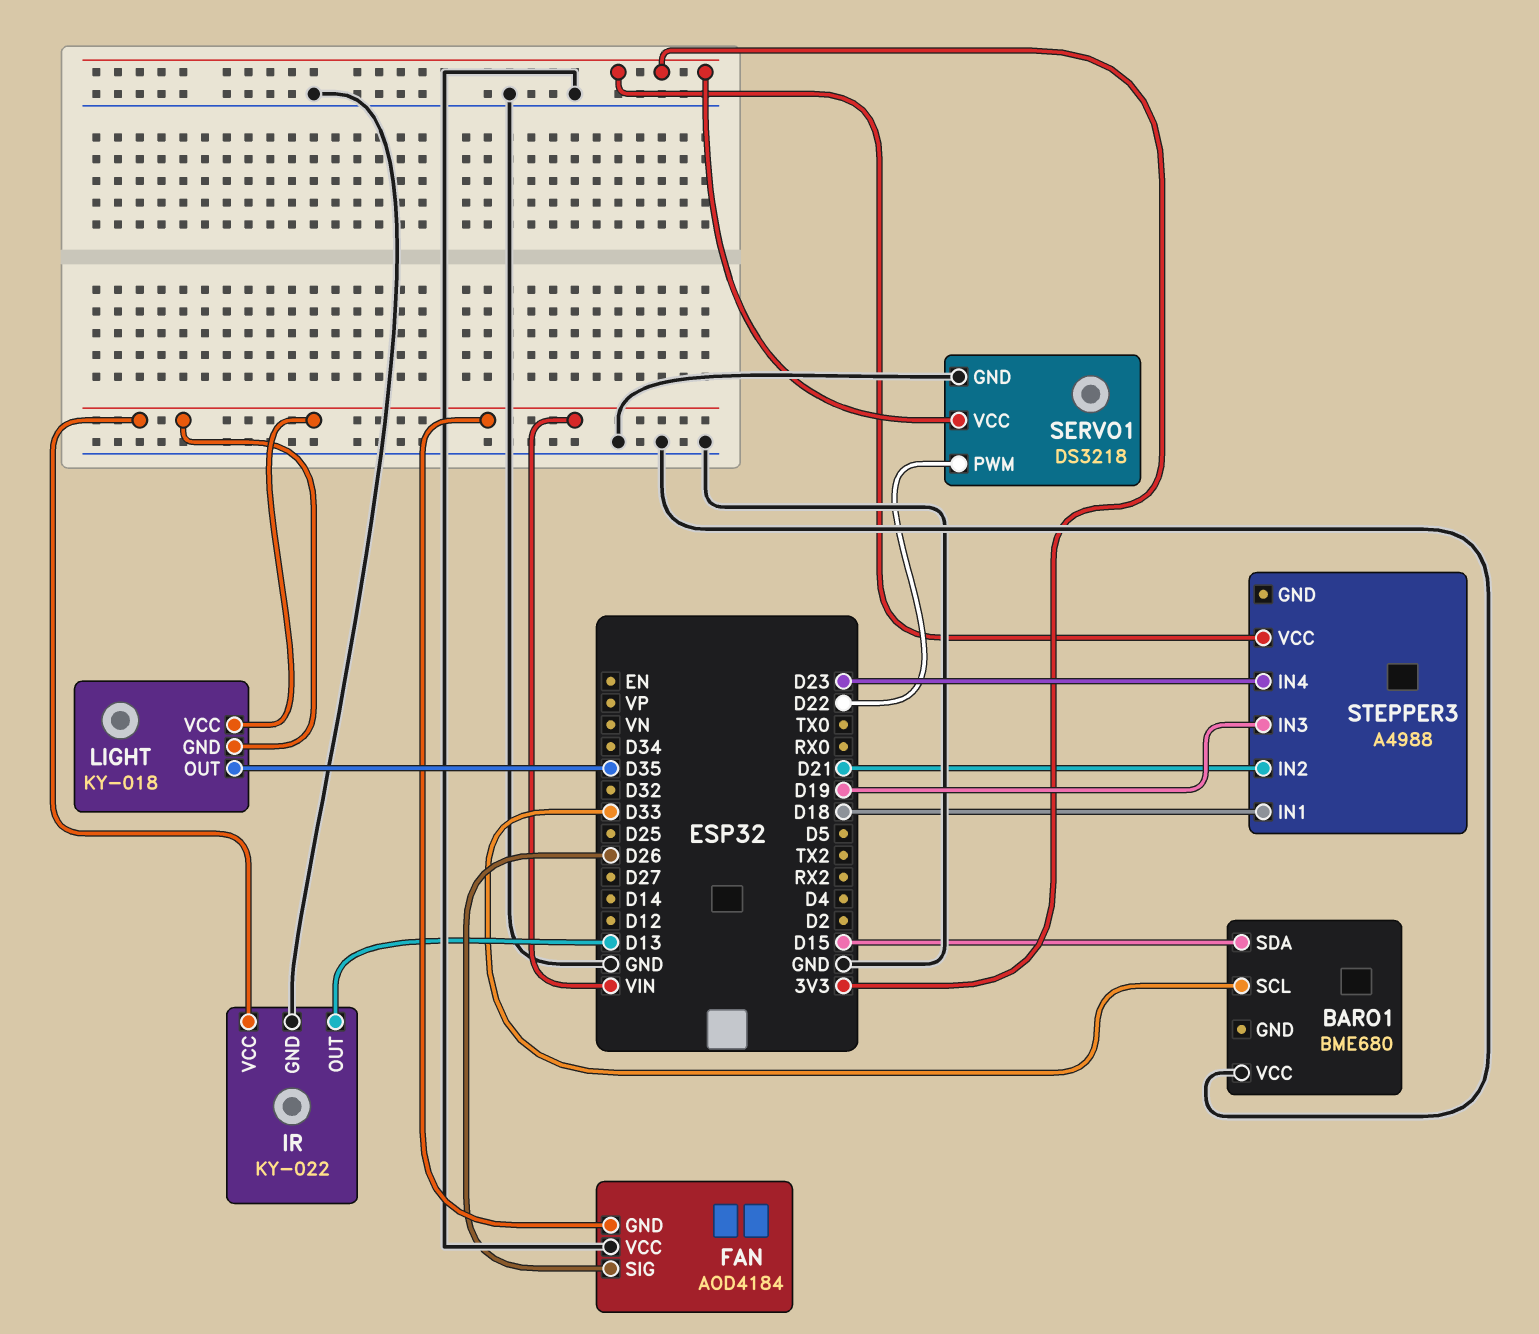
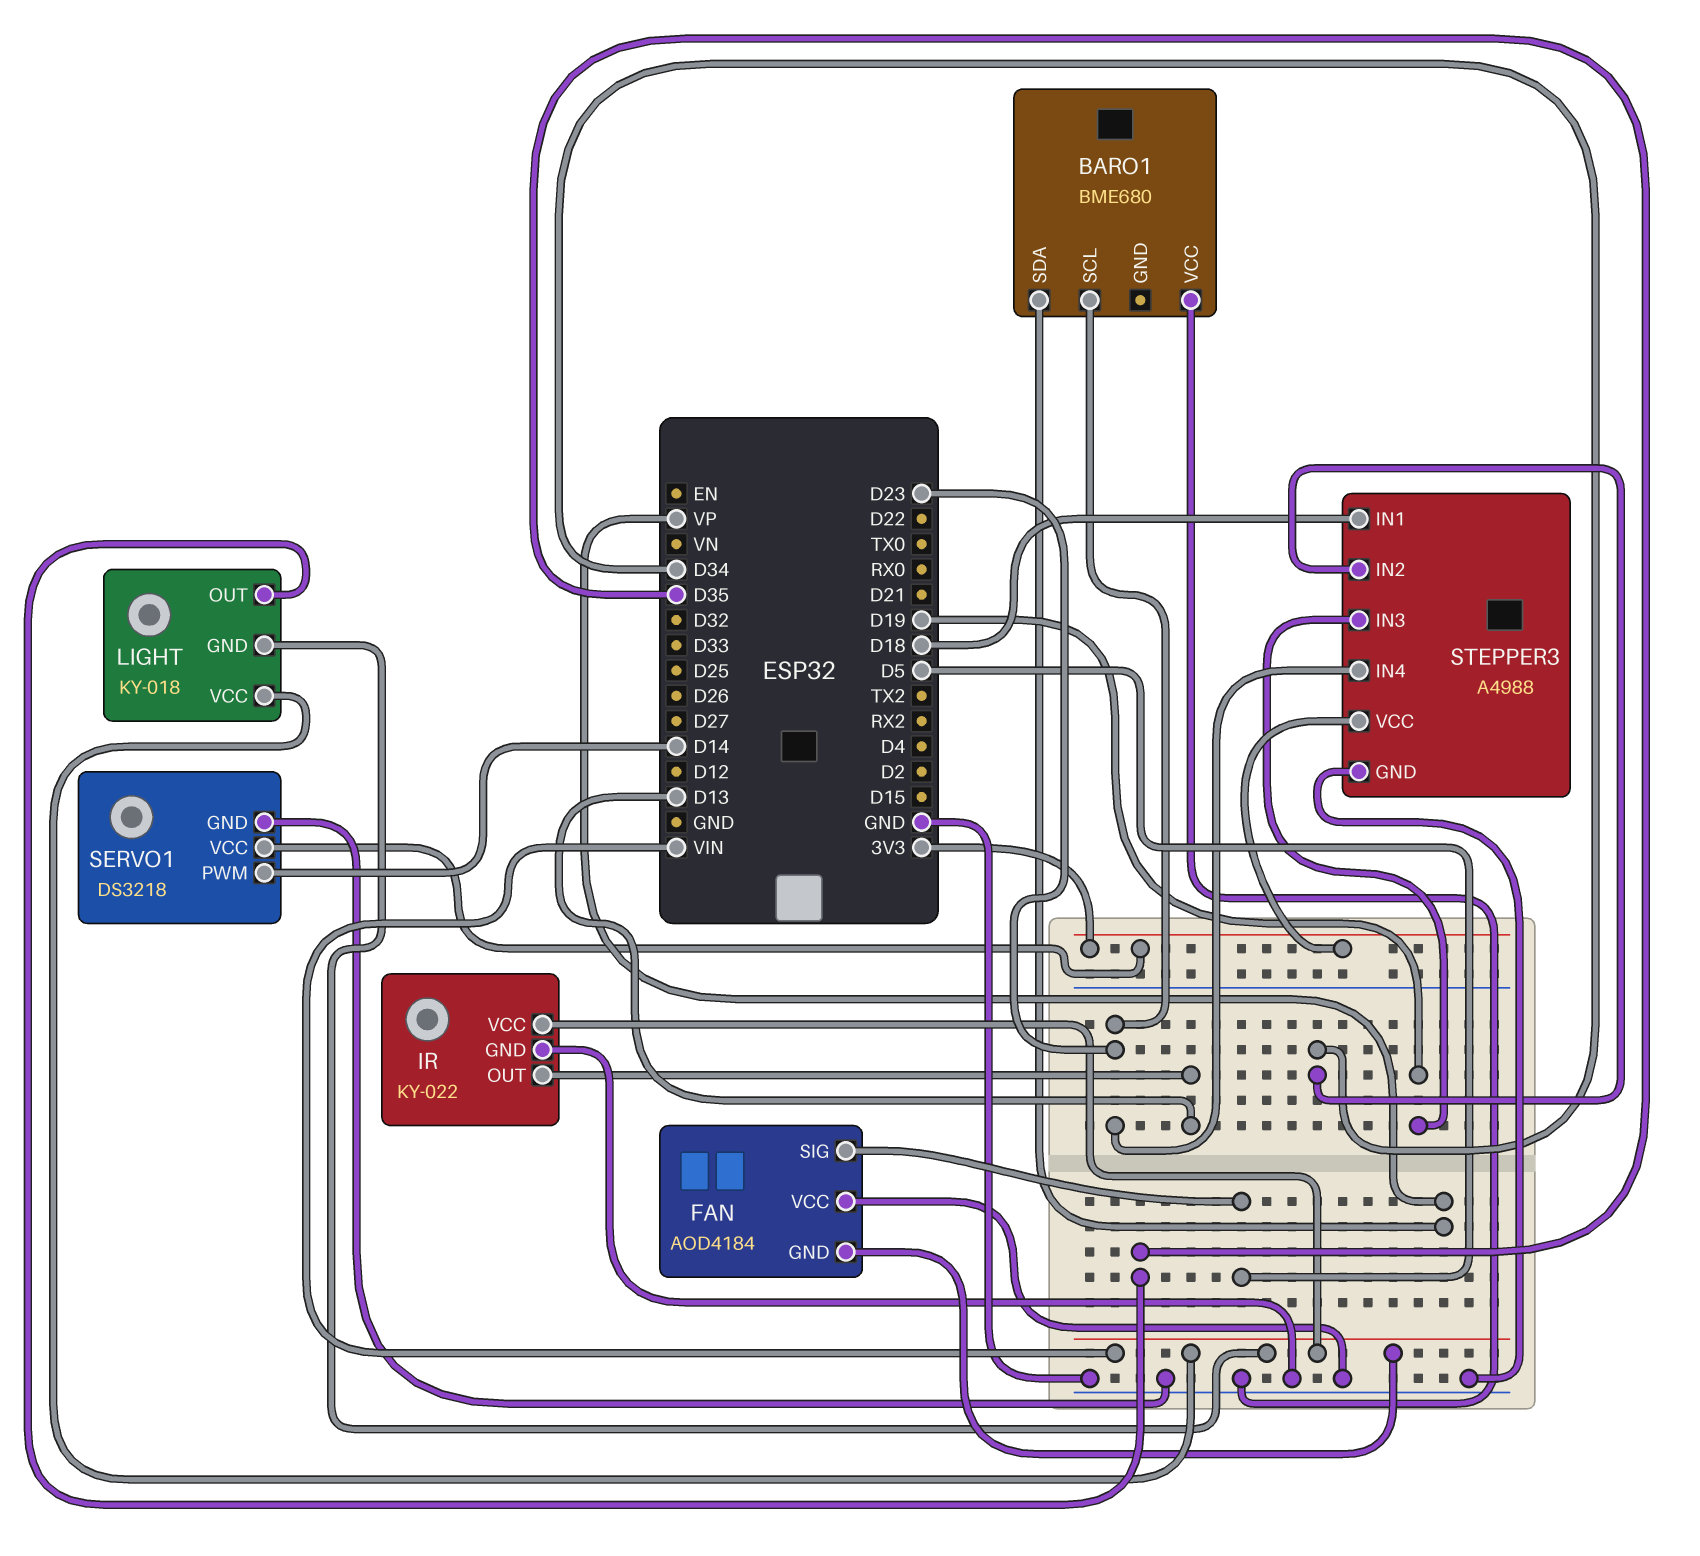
BARO1 pin SCL: D33 -> D23
BARO1 pin SDA: D15 -> VP
FAN pin SIG: D26 -> D5
SERVO1 pin PWM: D22 -> D14
STEPPER3 pin GND: none -> GND
STEPPER3 pin IN2: D21 -> D34

